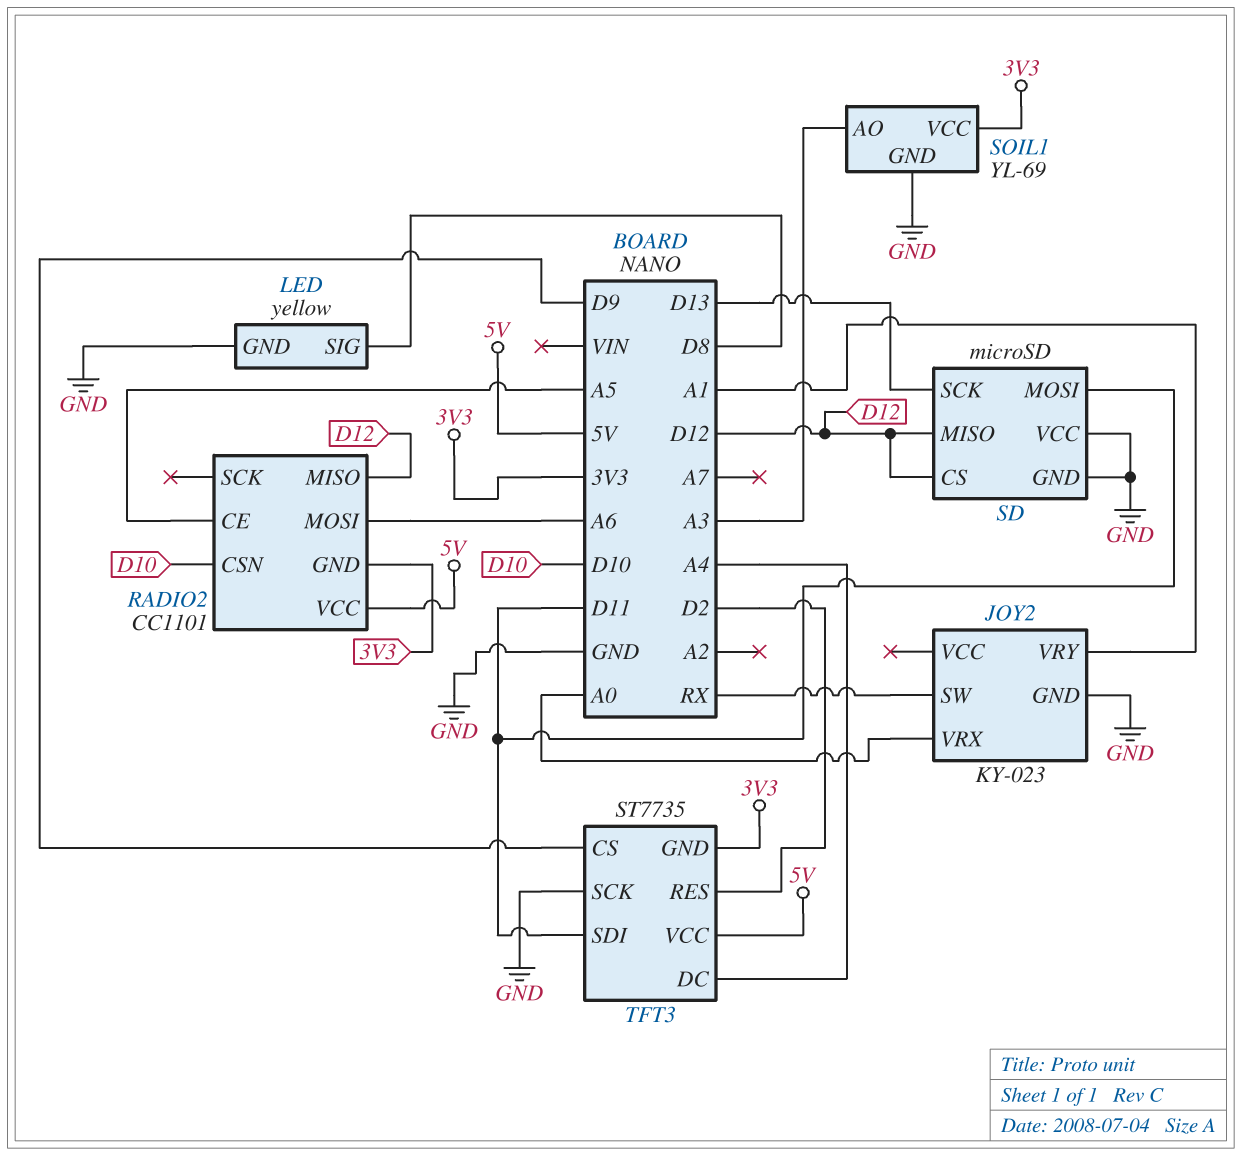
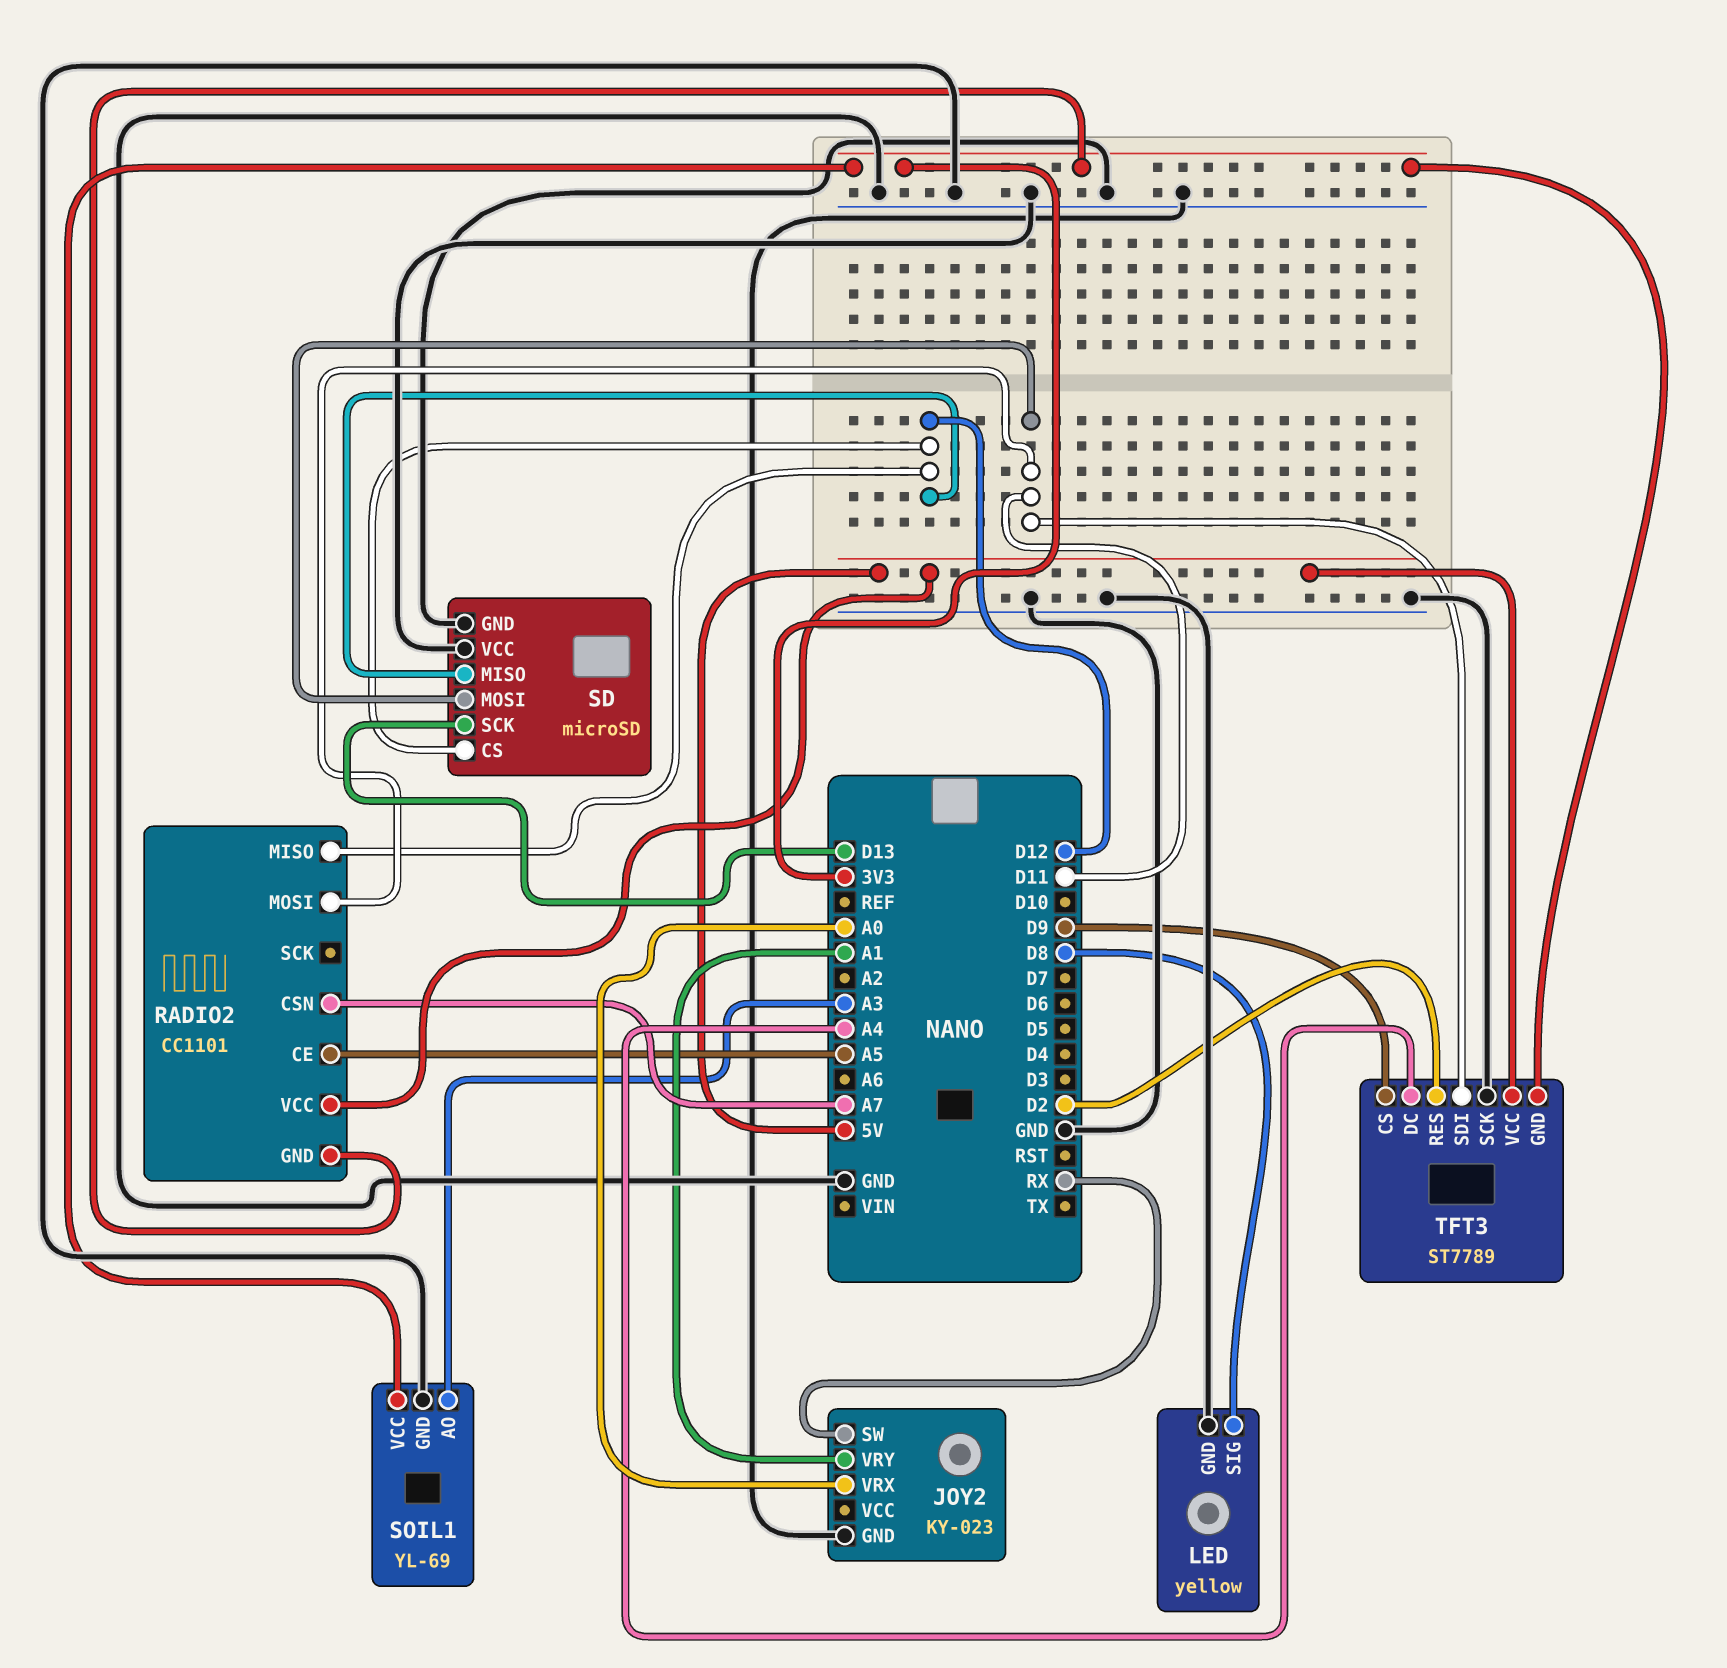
RADIO2 pin CSN: D10 -> A7
RADIO2 pin MOSI: A6 -> D11
TFT3: ST7735 -> ST7789

